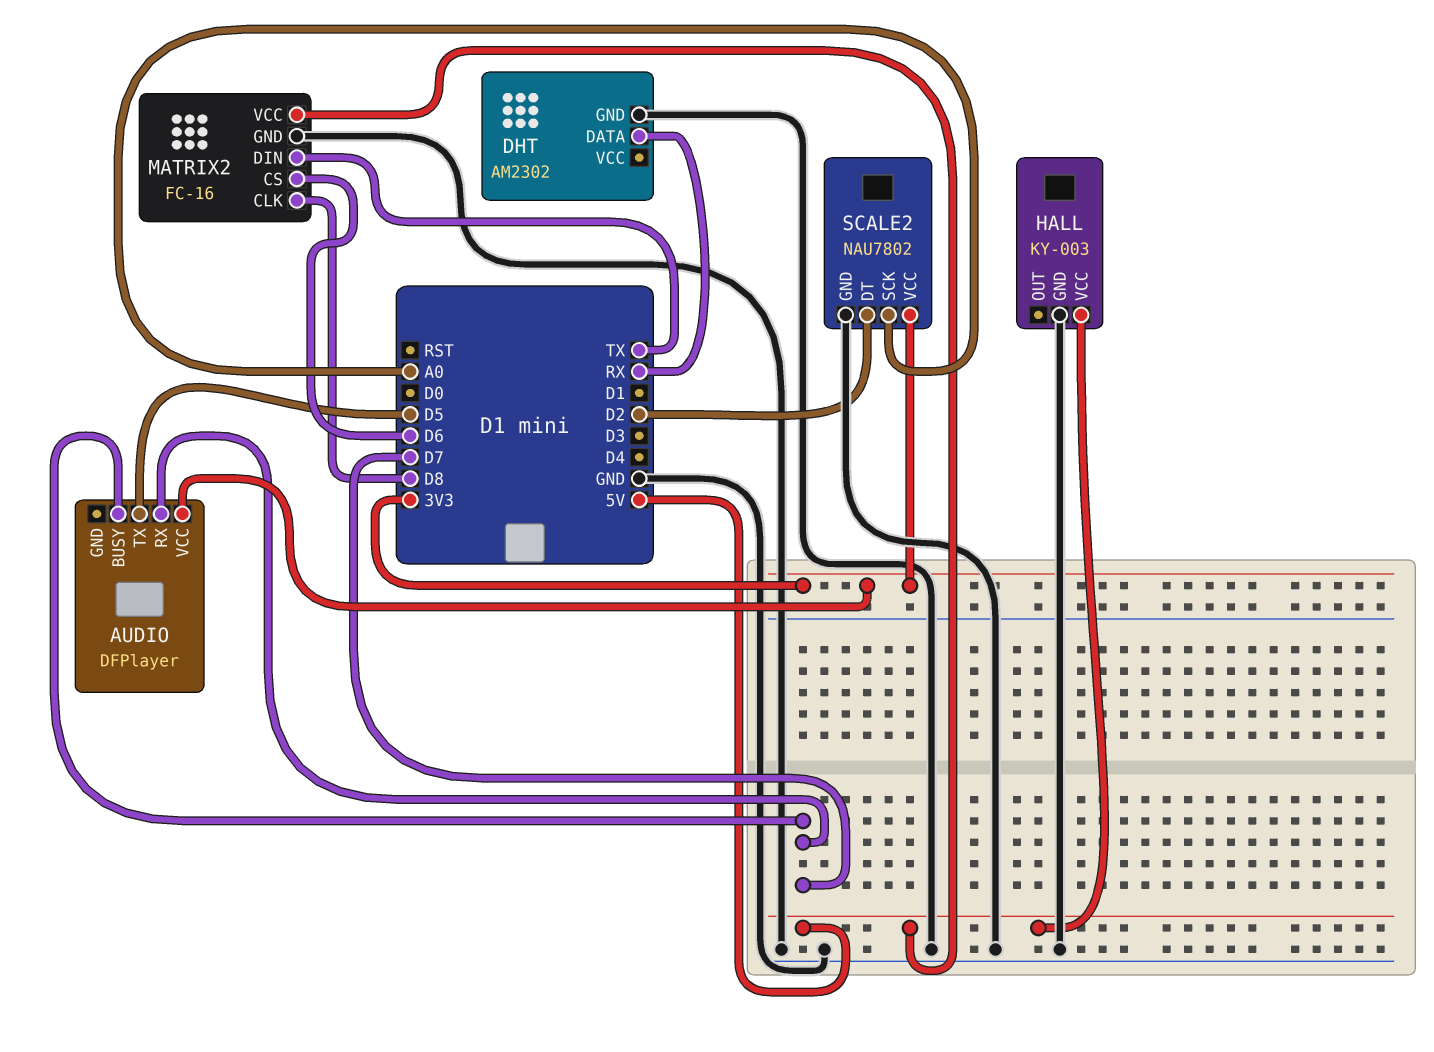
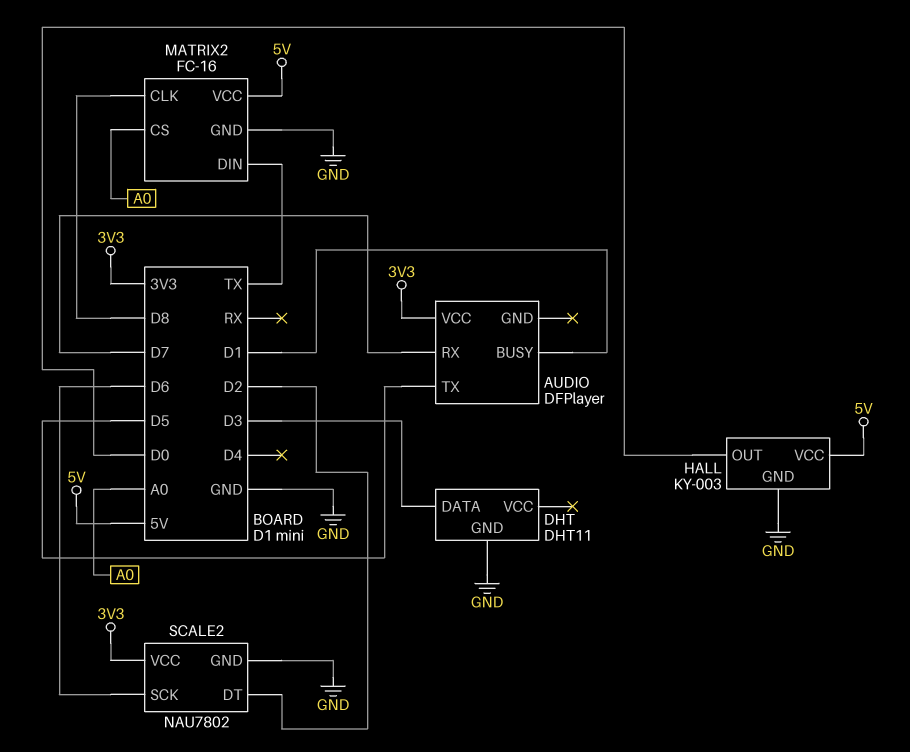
AUDIO pin BUSY: D7 -> D1
DHT: AM2302 -> DHT11
DHT pin DATA: RX -> D3
HALL pin OUT: none -> D0
MATRIX2 pin CS: D6 -> A0
SCALE2 pin SCK: A0 -> D6

